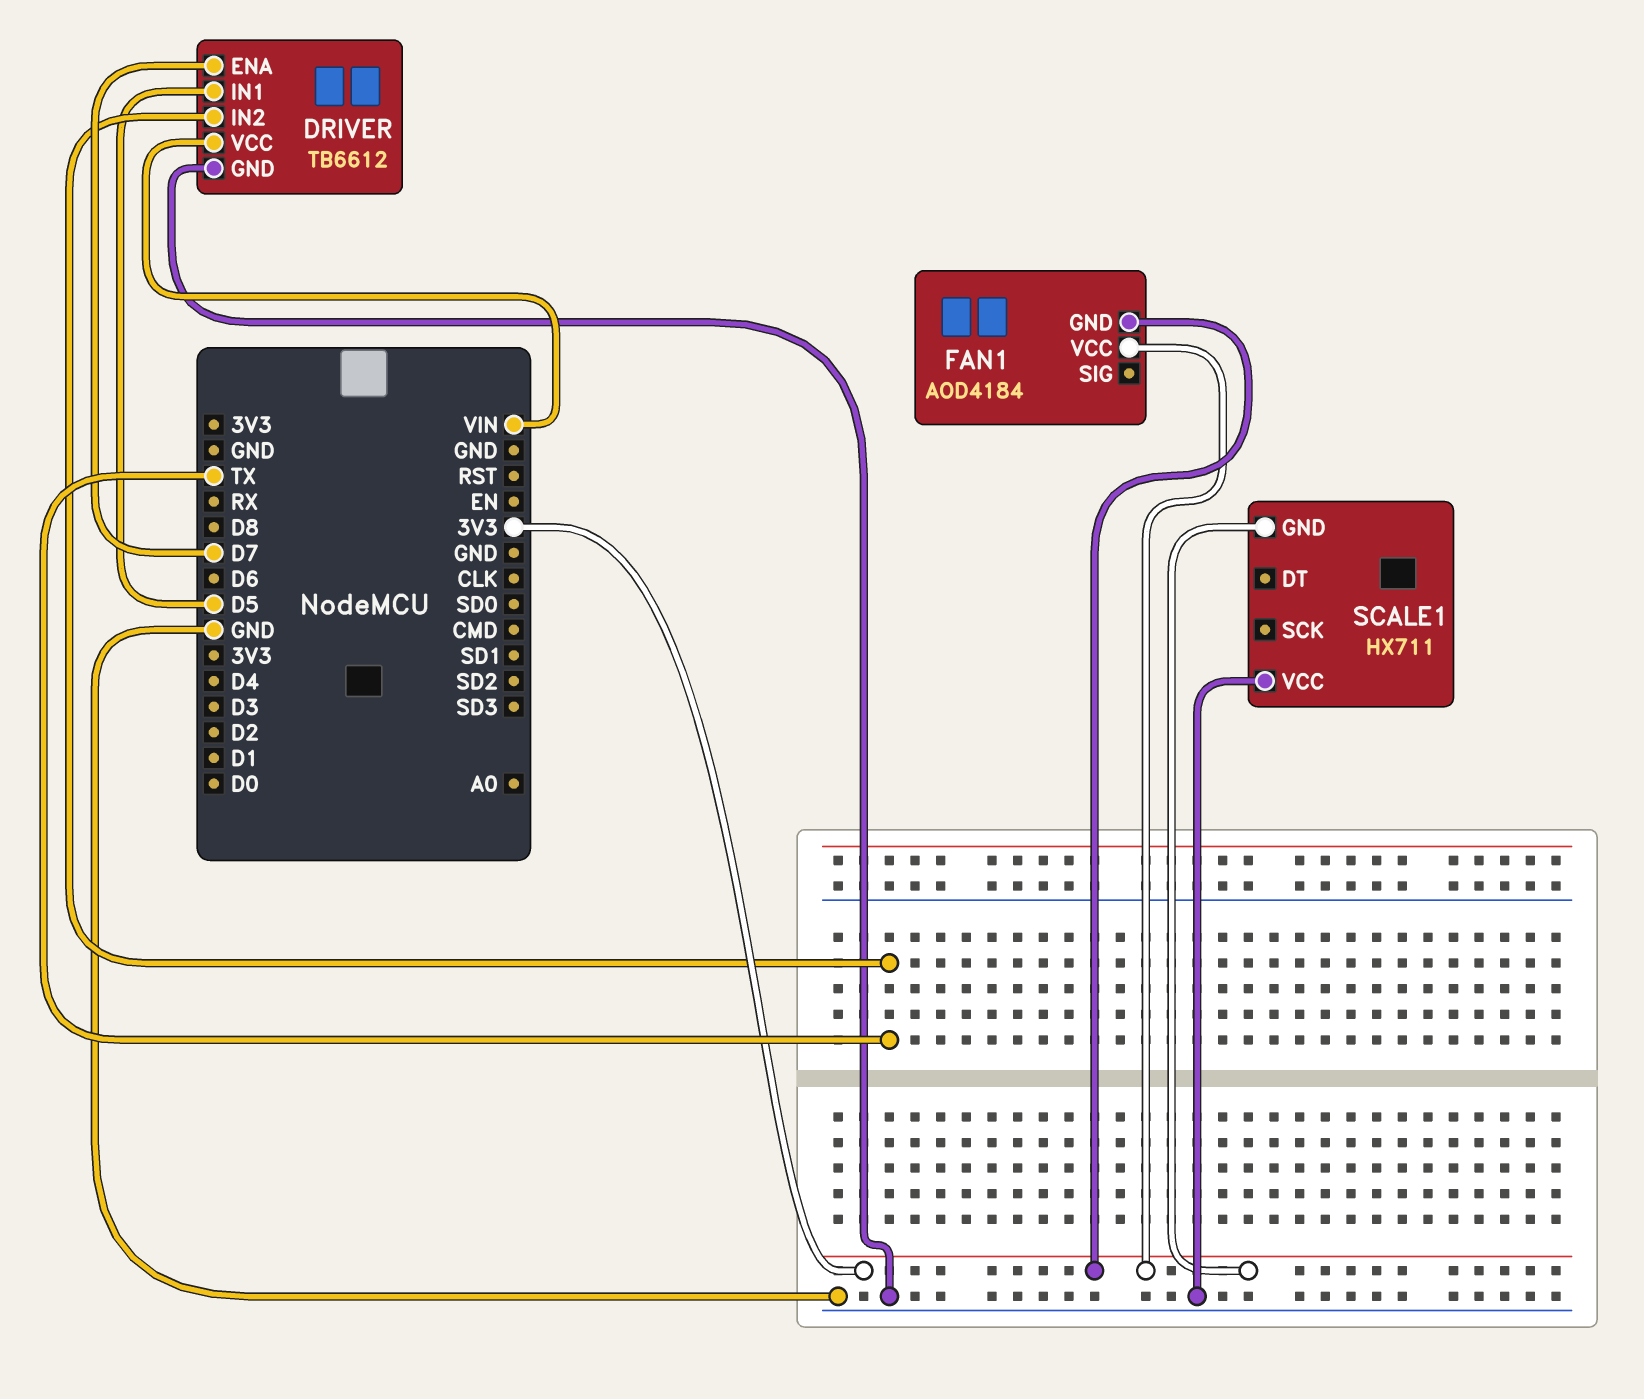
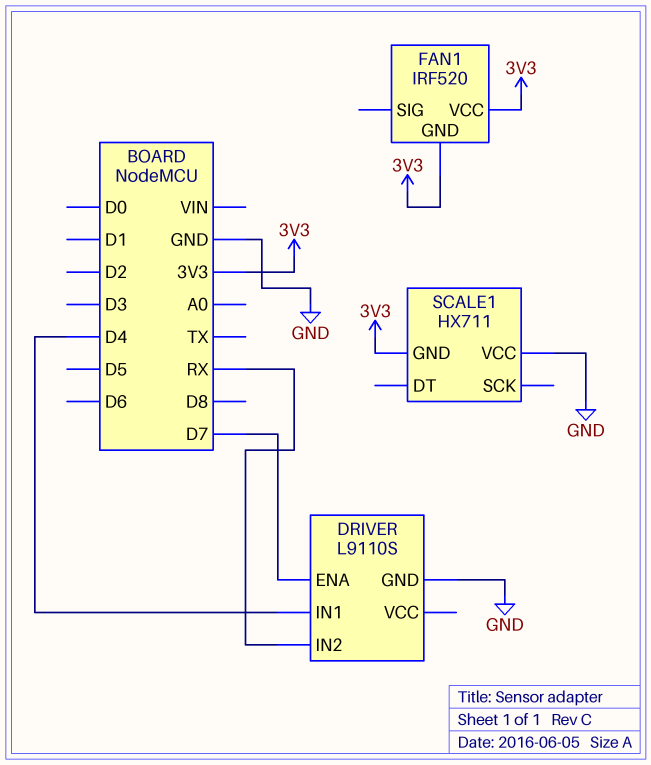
DRIVER: TB6612 -> L9110S
DRIVER pin IN1: D5 -> D4
DRIVER pin IN2: TX -> RX
DRIVER pin VCC: VIN -> none
FAN1: AOD4184 -> IRF520

